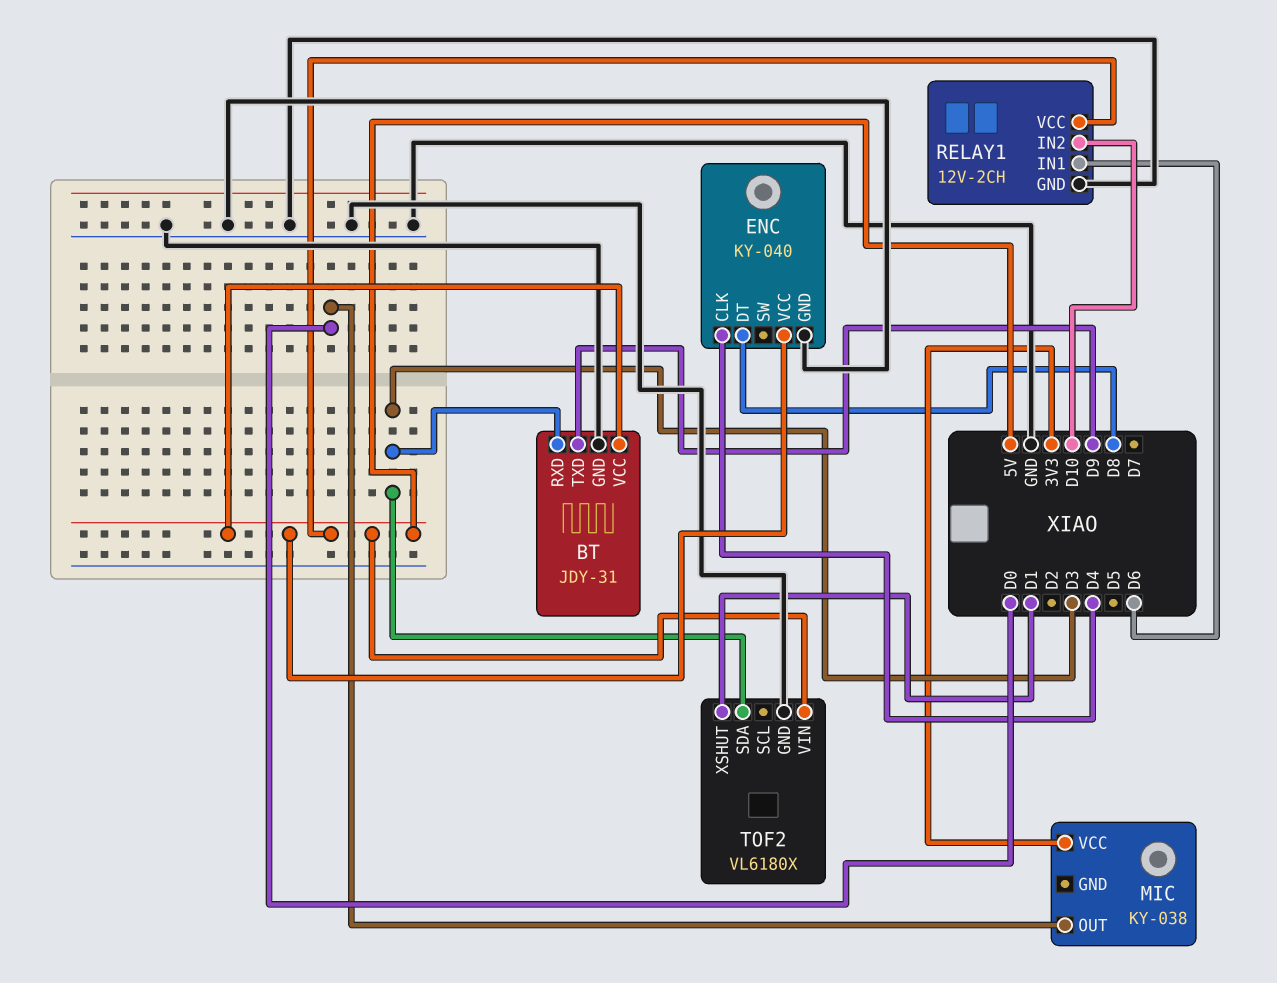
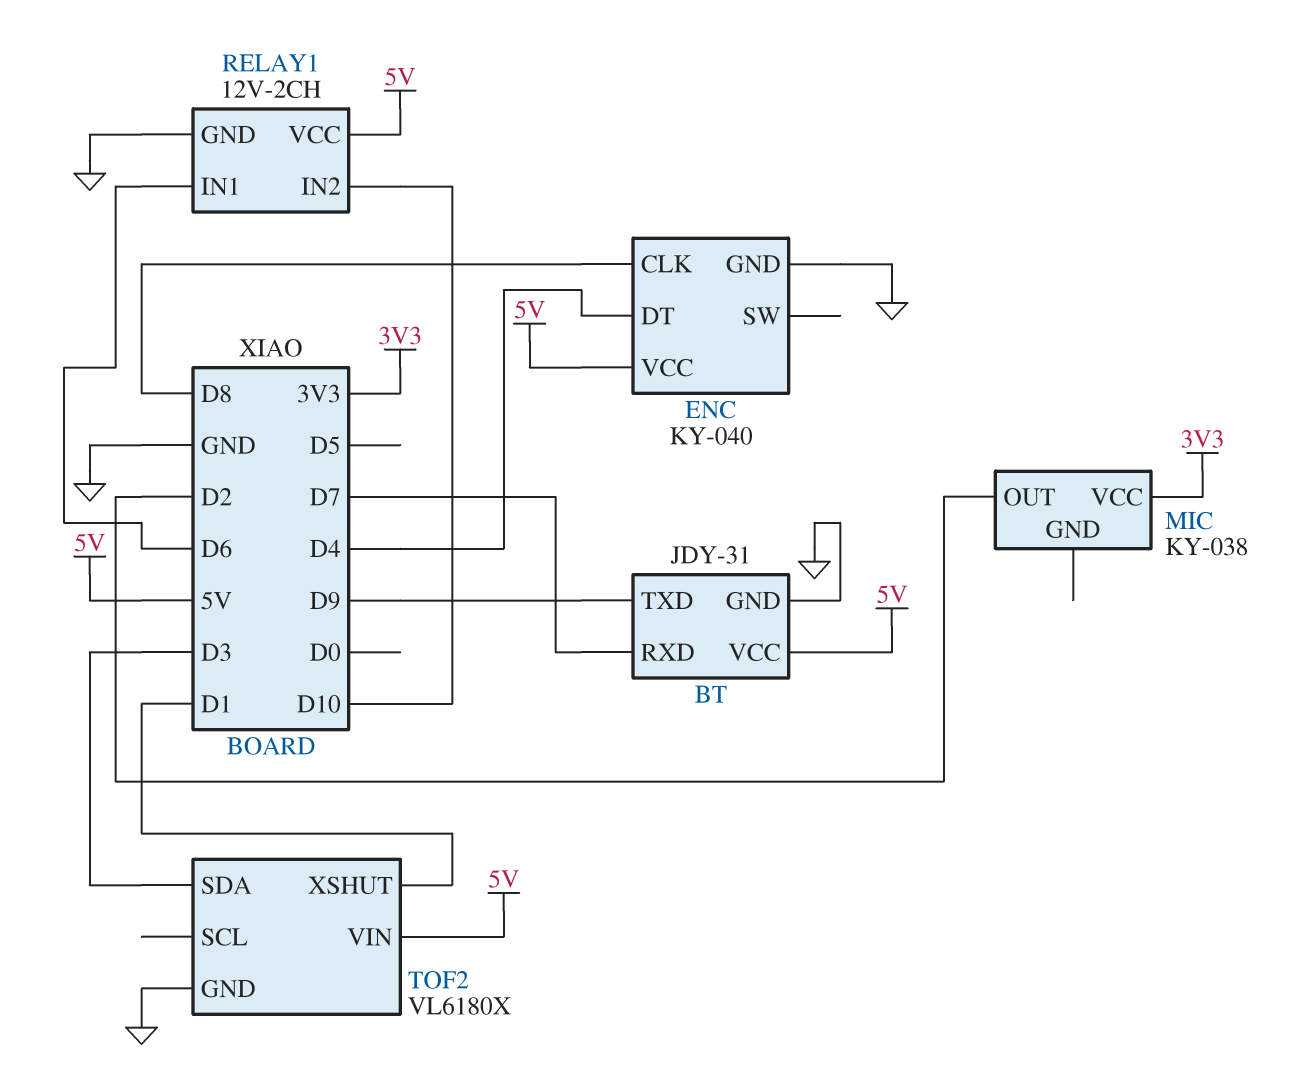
BT pin RXD: D3 -> D7
ENC pin CLK: D4 -> D8
ENC pin DT: D8 -> D4
MIC pin OUT: D0 -> D2

